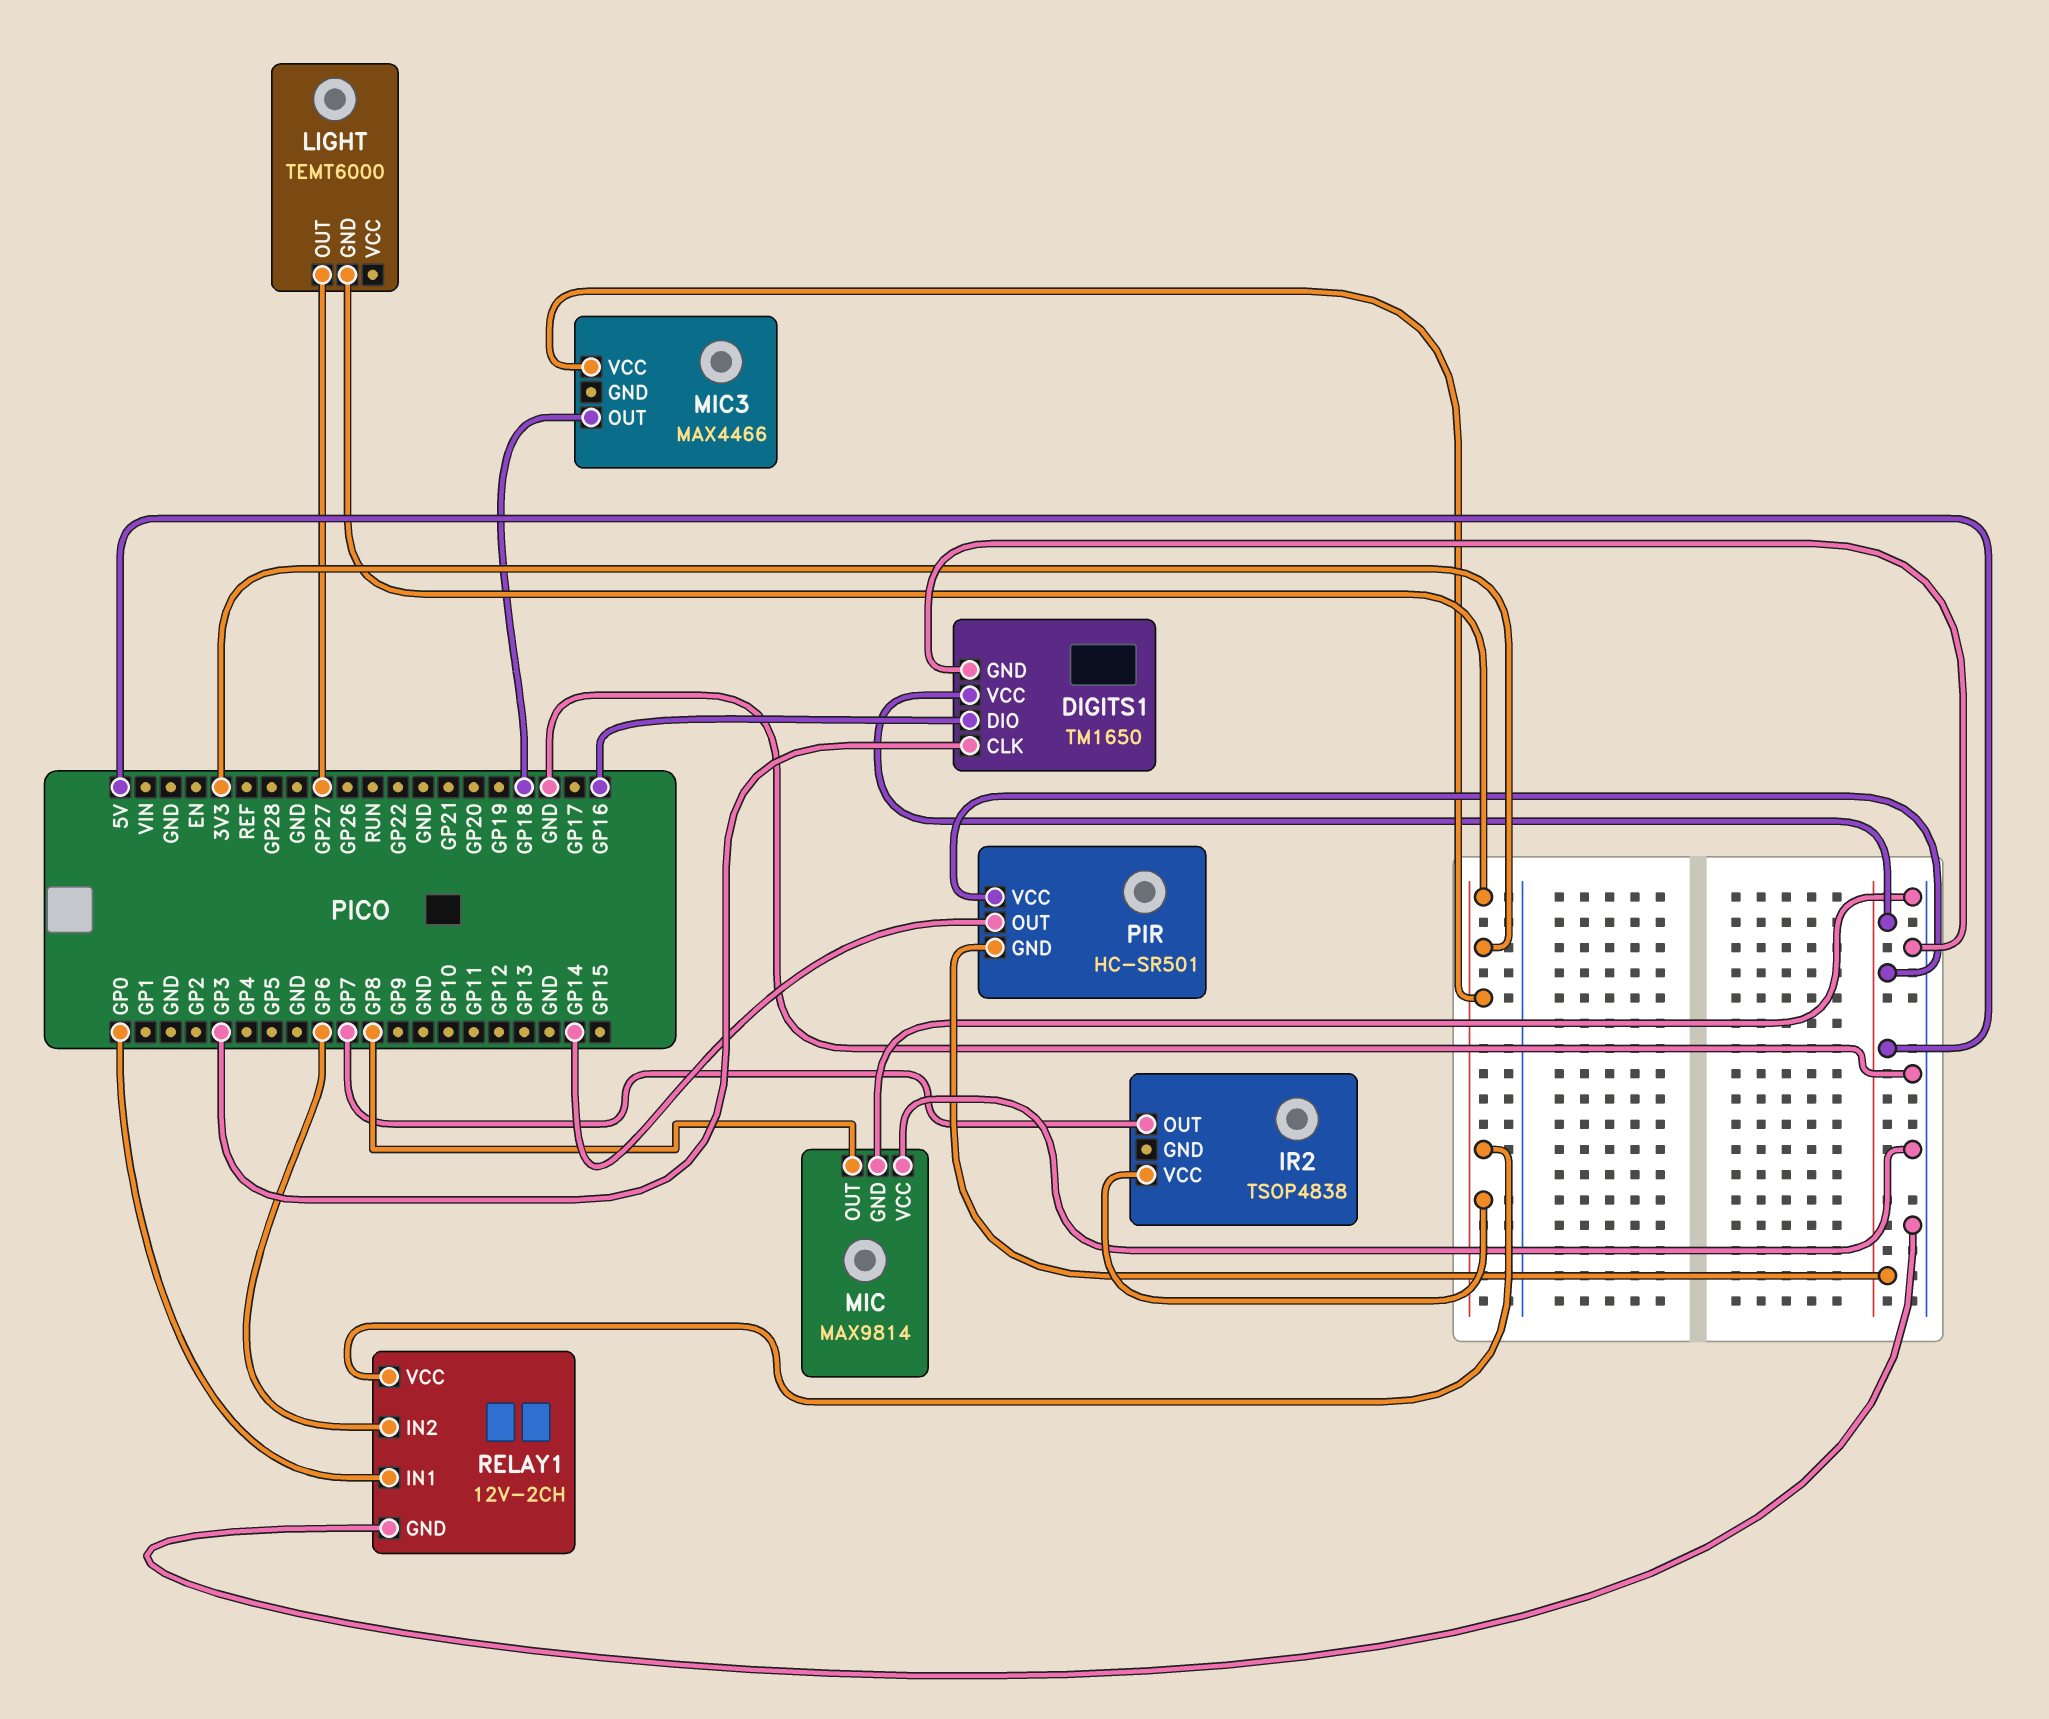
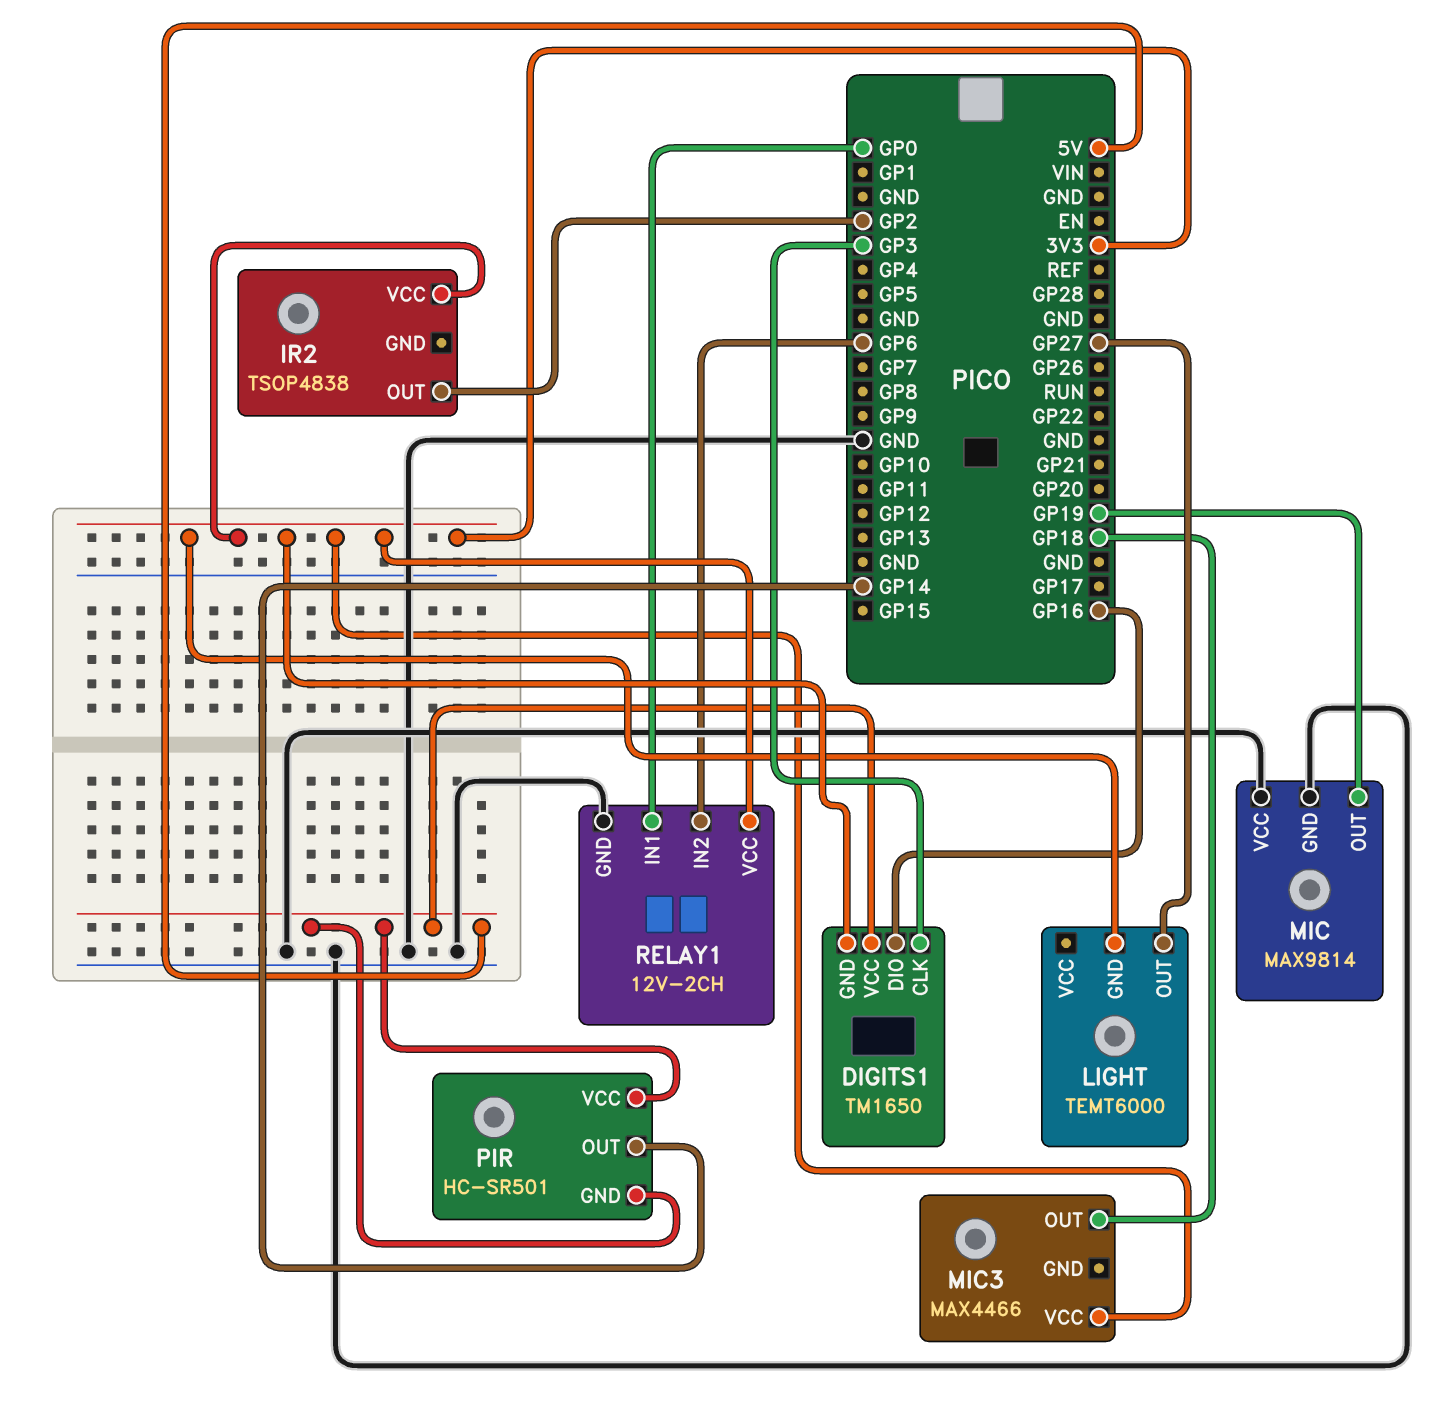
DIGITS1 pin GND: GND -> 3V3
IR2 pin OUT: GP7 -> GP2
MIC pin OUT: GP8 -> GP19

